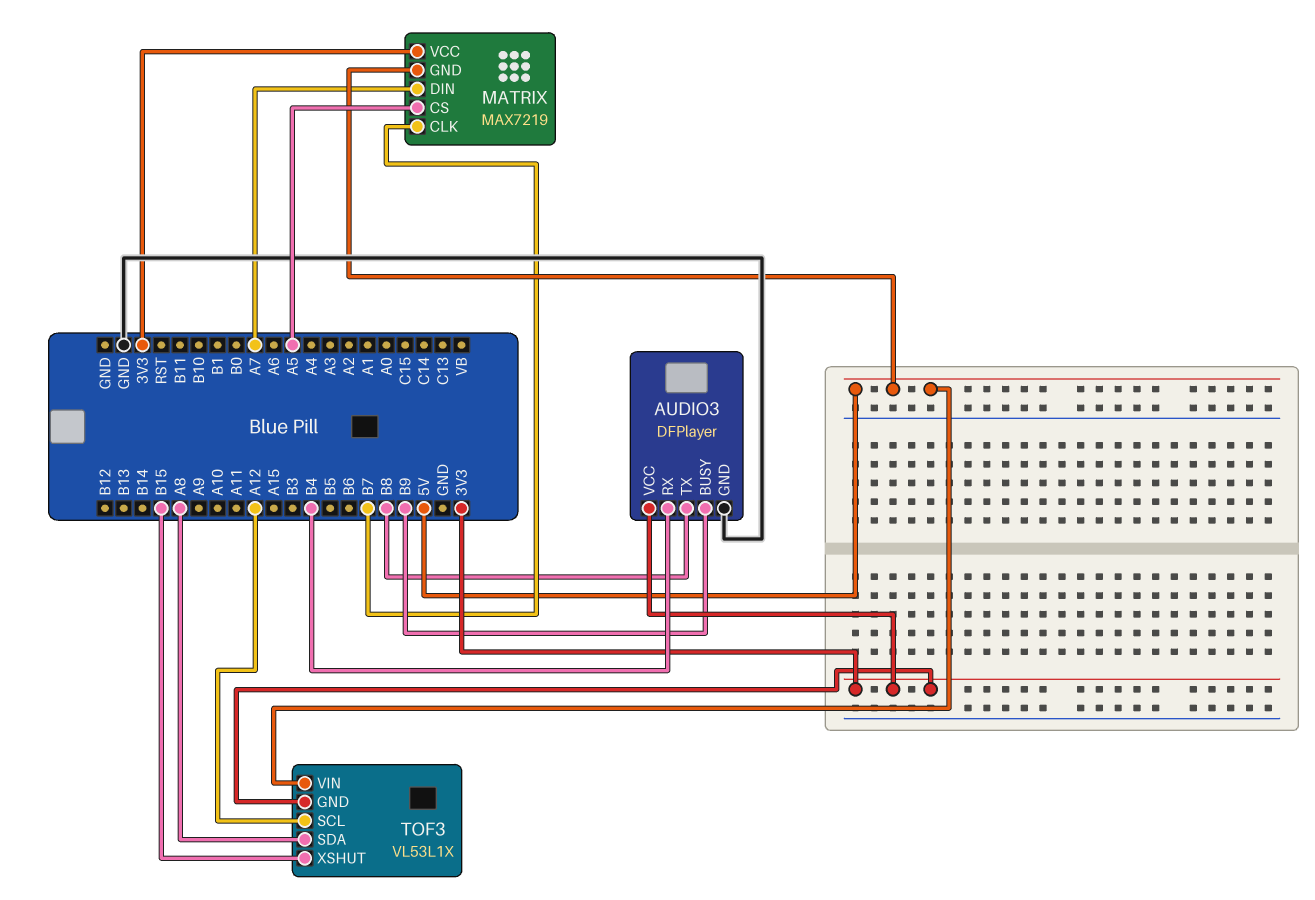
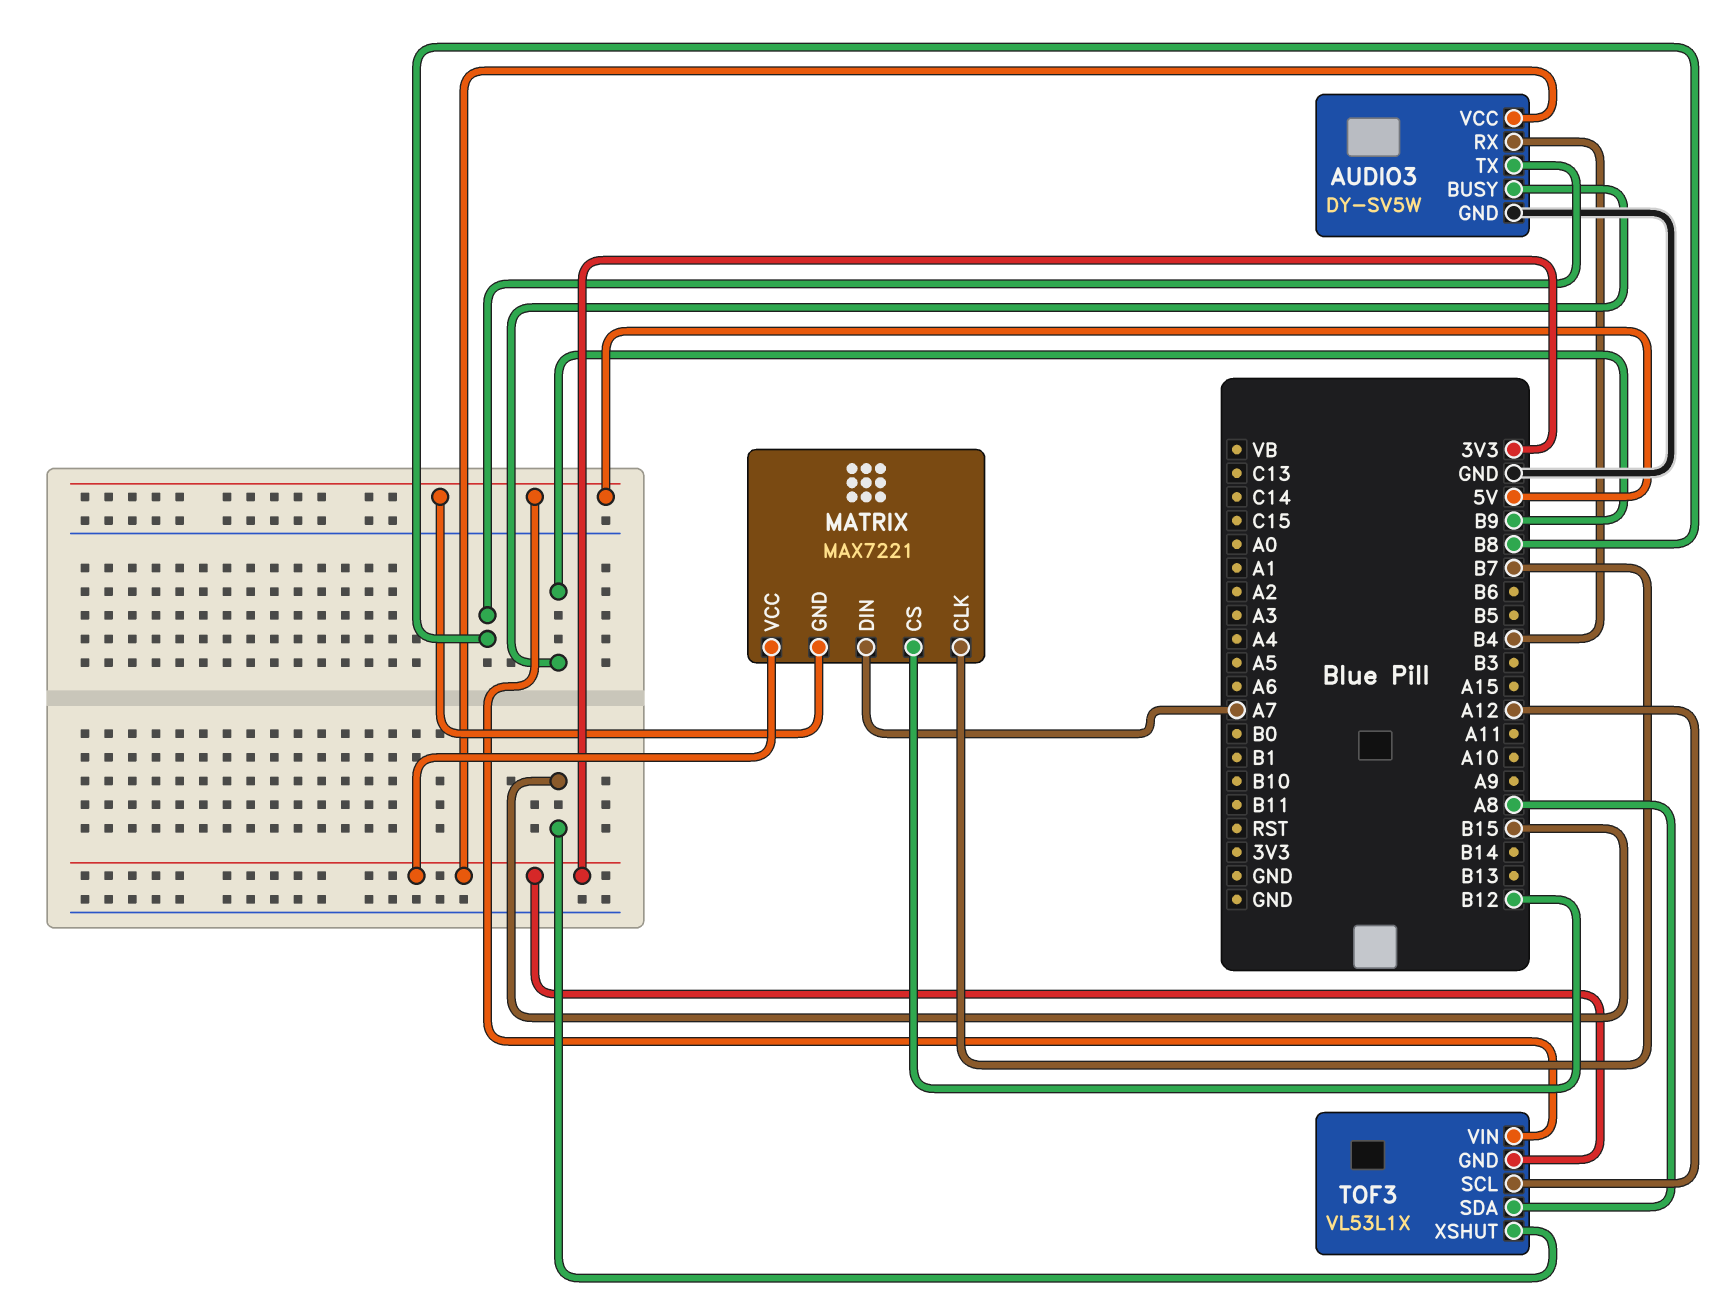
AUDIO3: DFPlayer -> DY-SV5W
MATRIX: MAX7219 -> MAX7221
MATRIX pin CS: A5 -> B12

